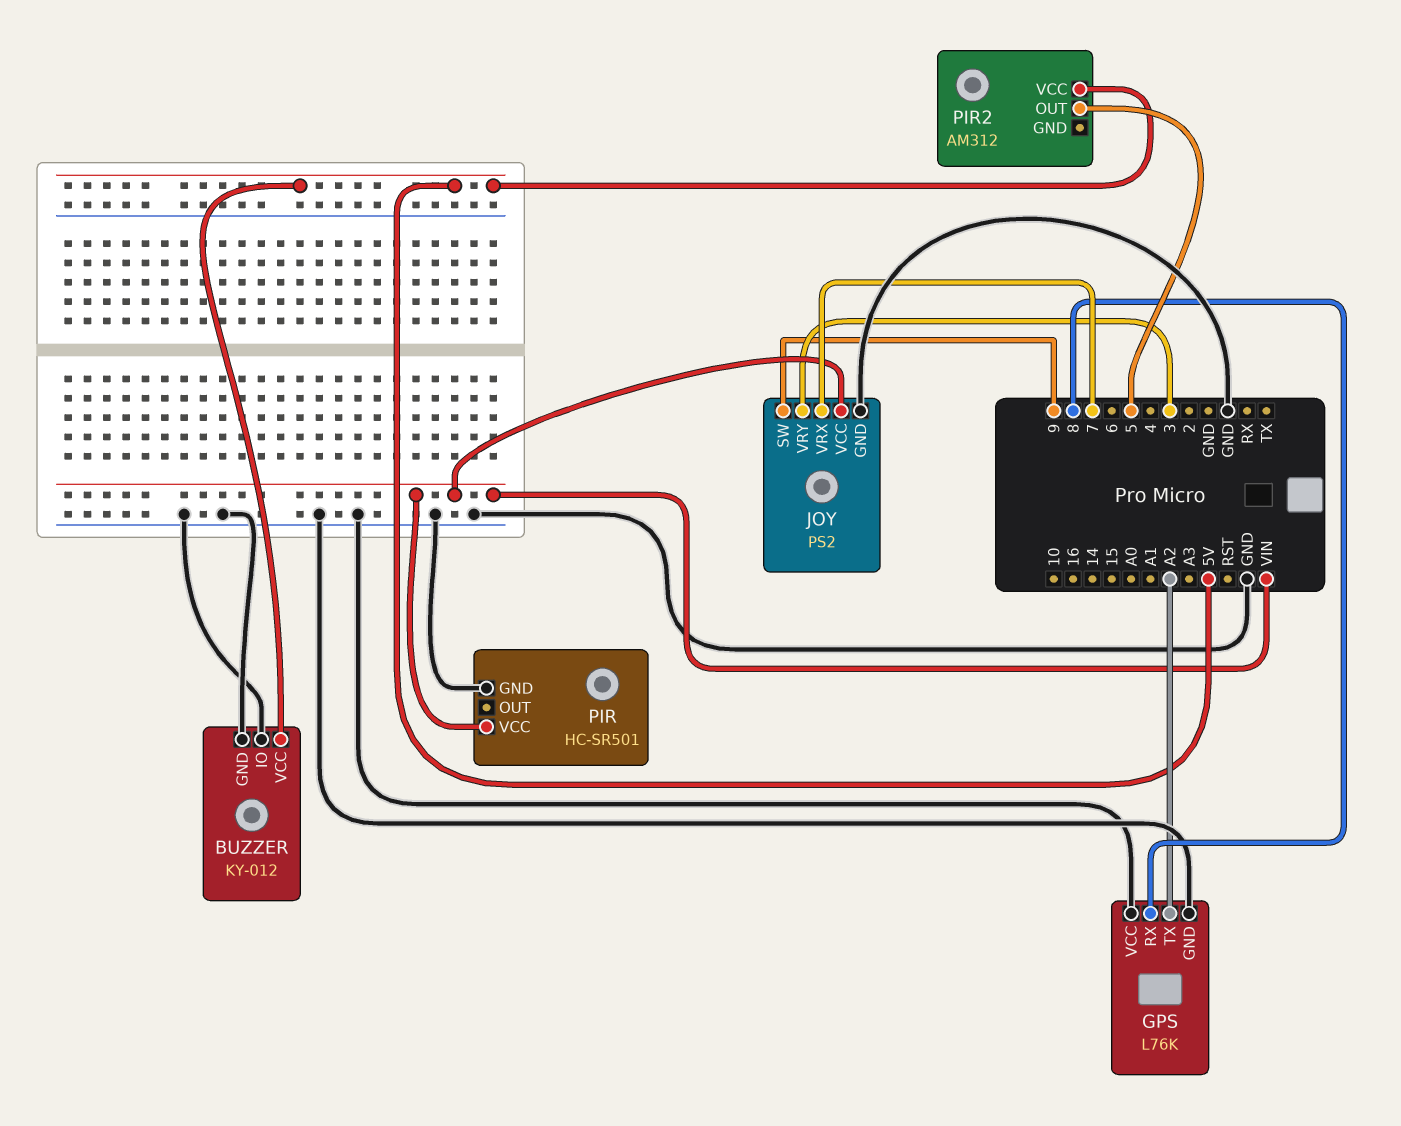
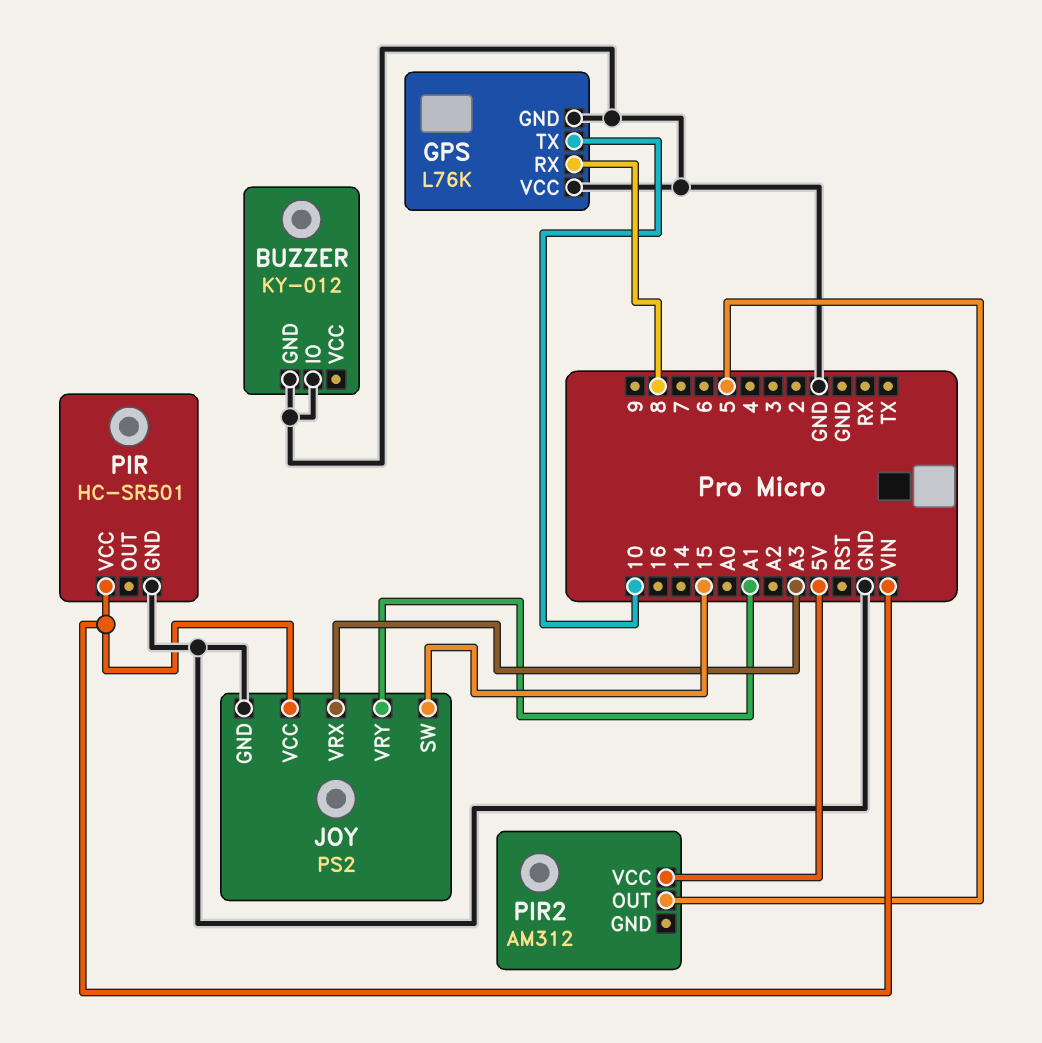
BUZZER pin VCC: 5V -> none
GPS pin TX: A2 -> 10
JOY pin SW: 9 -> 15
JOY pin VRX: 7 -> A3
JOY pin VRY: 3 -> A1

